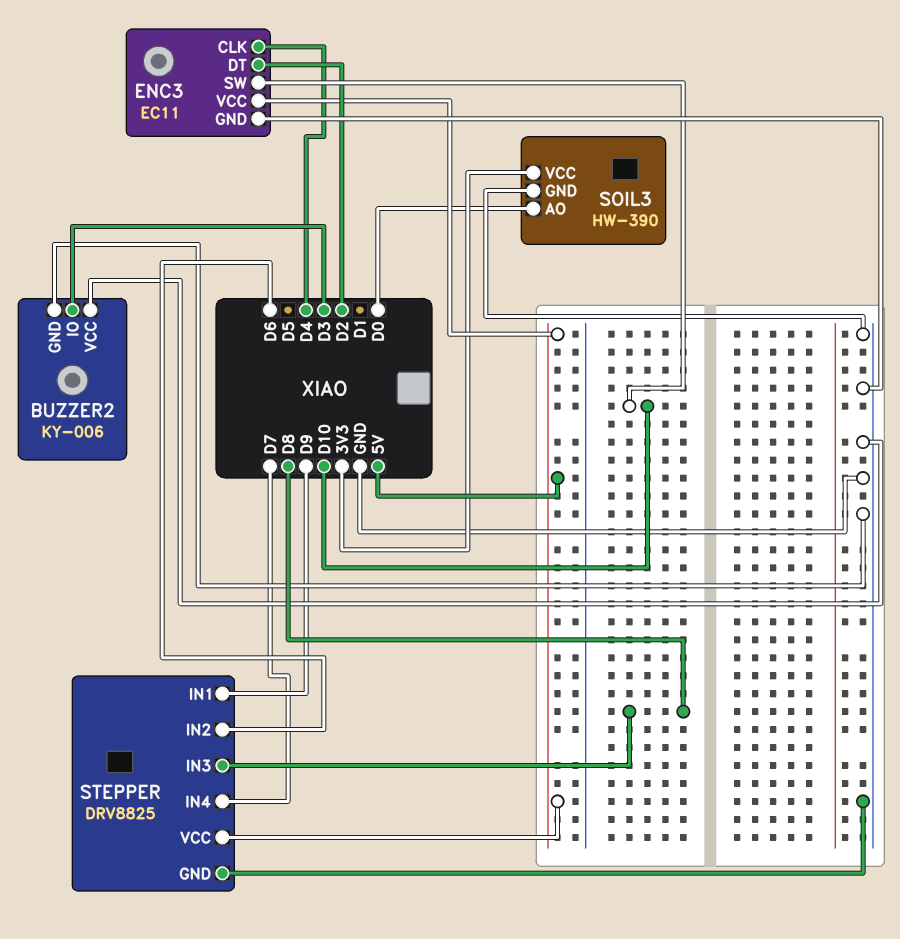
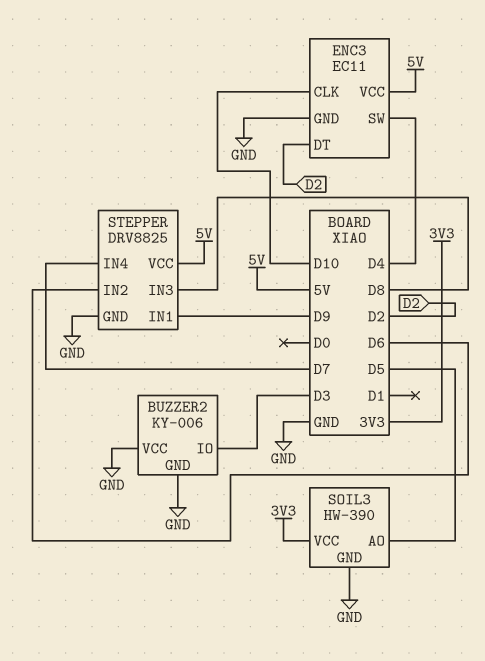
ENC3 pin CLK: D4 -> D10
ENC3 pin SW: D10 -> D4
SOIL3 pin AO: D0 -> D5

